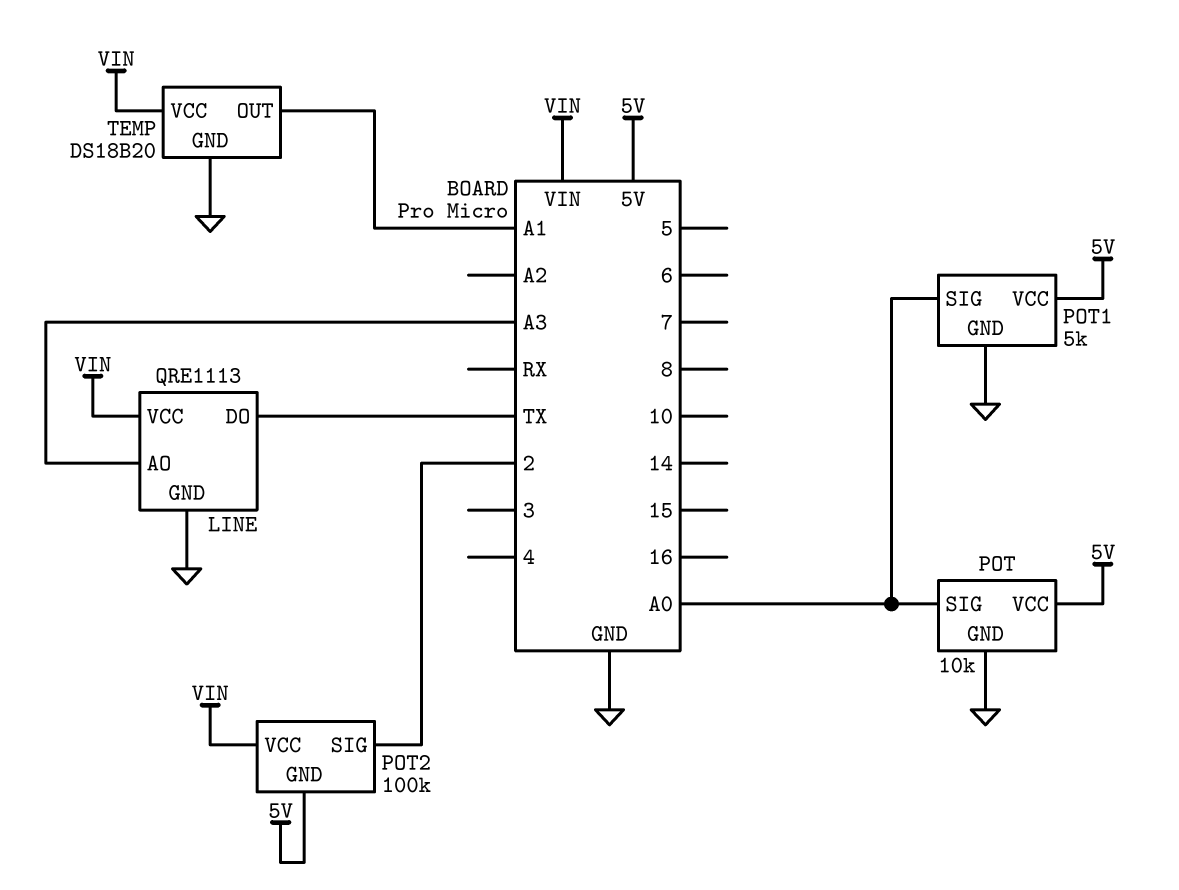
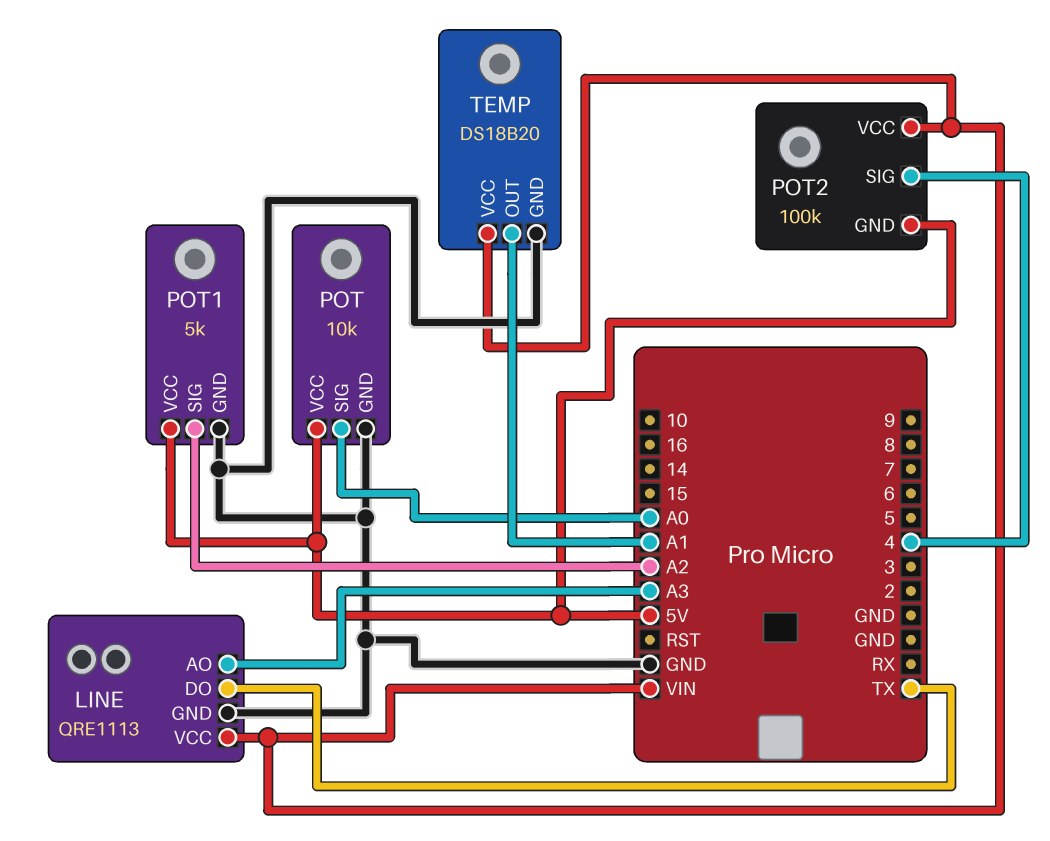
POT1 pin SIG: A0 -> A2
POT2 pin SIG: 2 -> 4

